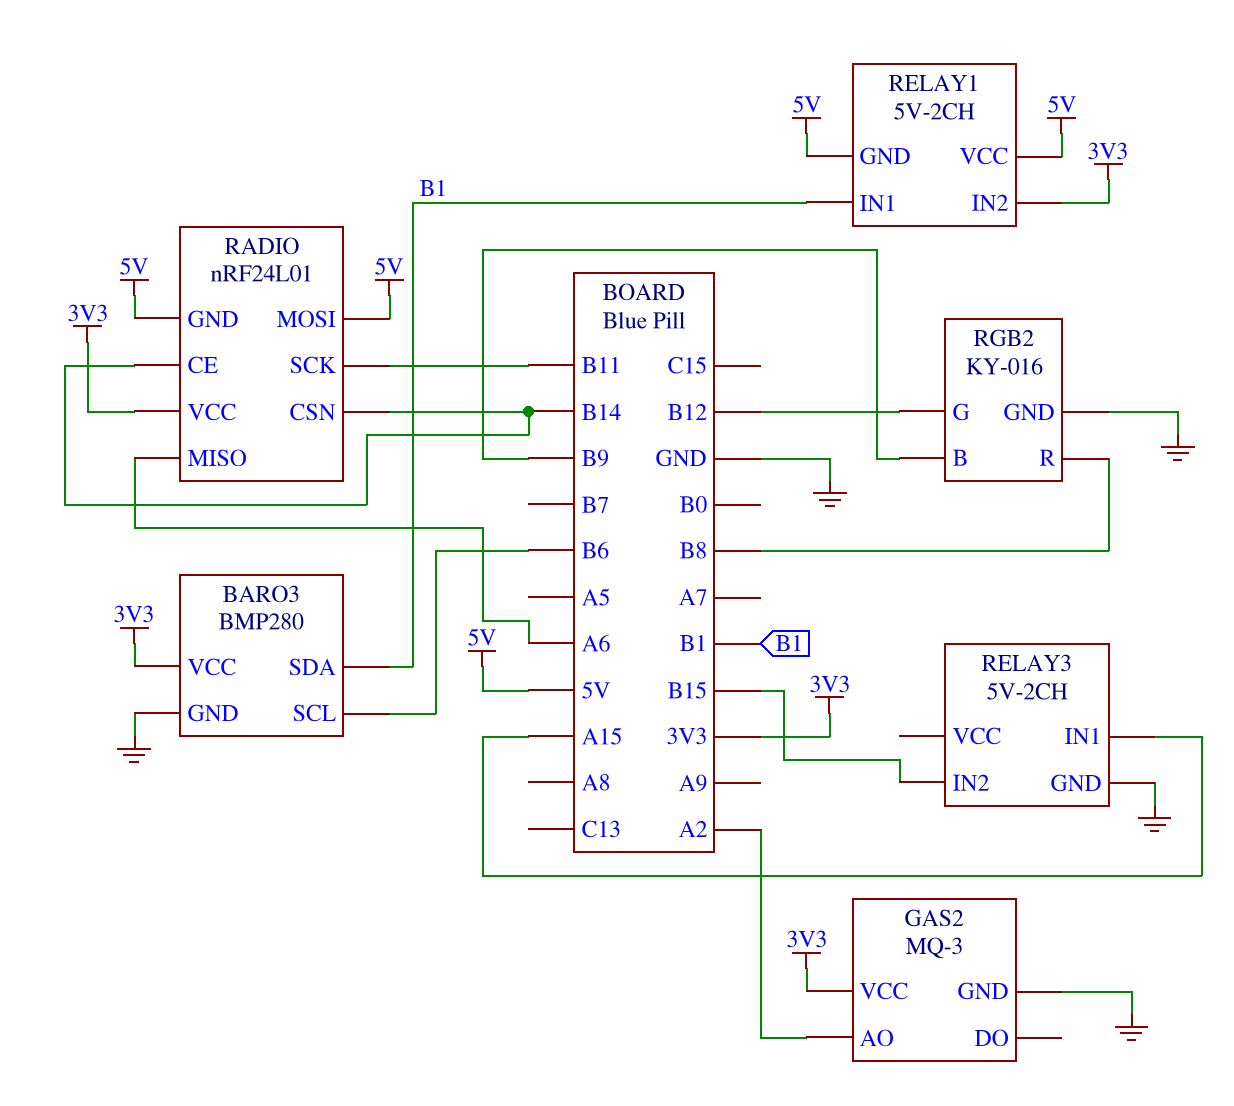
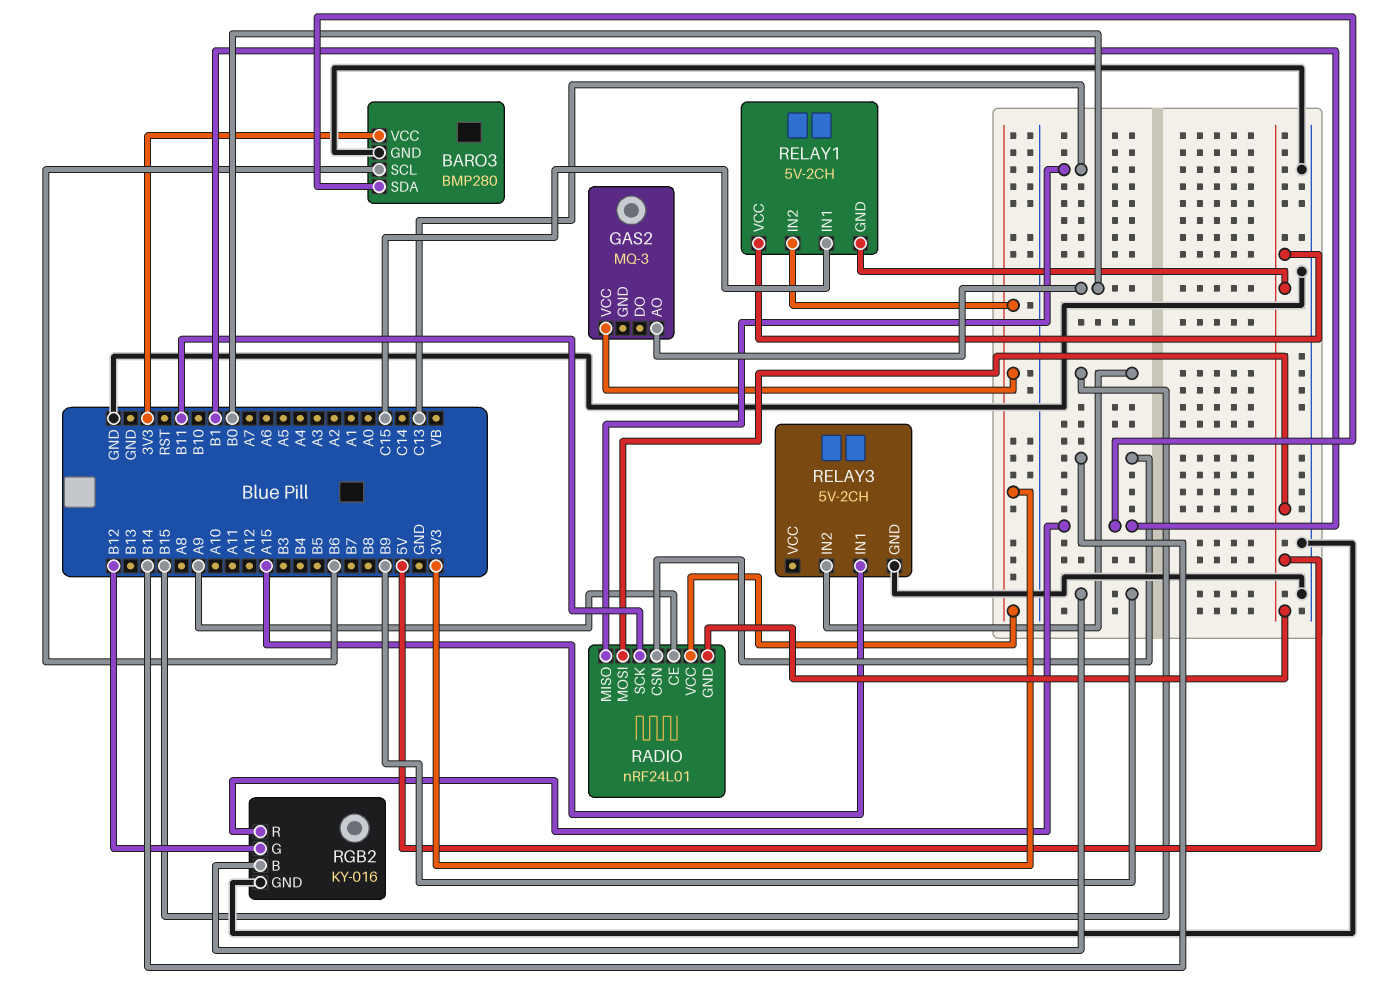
GAS2 pin AO: A2 -> B0
GAS2 pin GND: GND -> none
RADIO pin CE: B14 -> A9
RADIO pin MISO: A6 -> C13
RELAY1 pin IN1: B1 -> C15
RGB2 pin R: B8 -> B1

